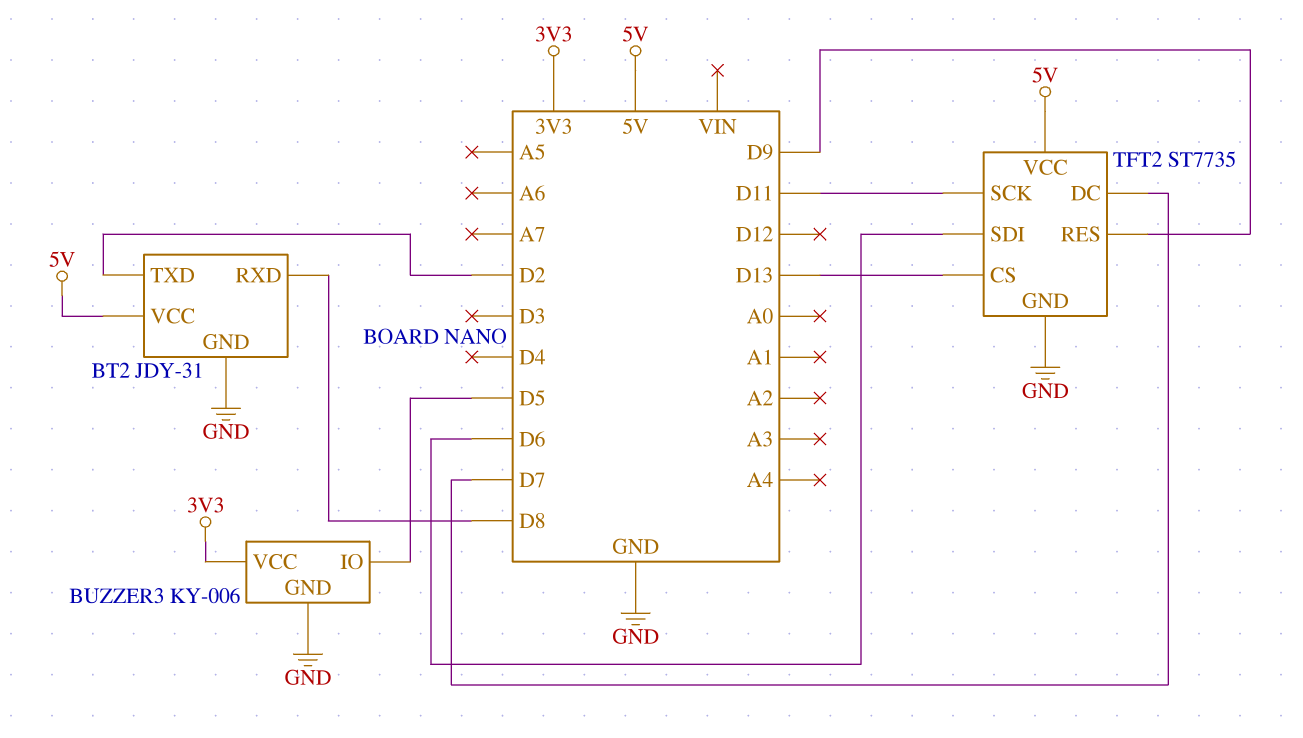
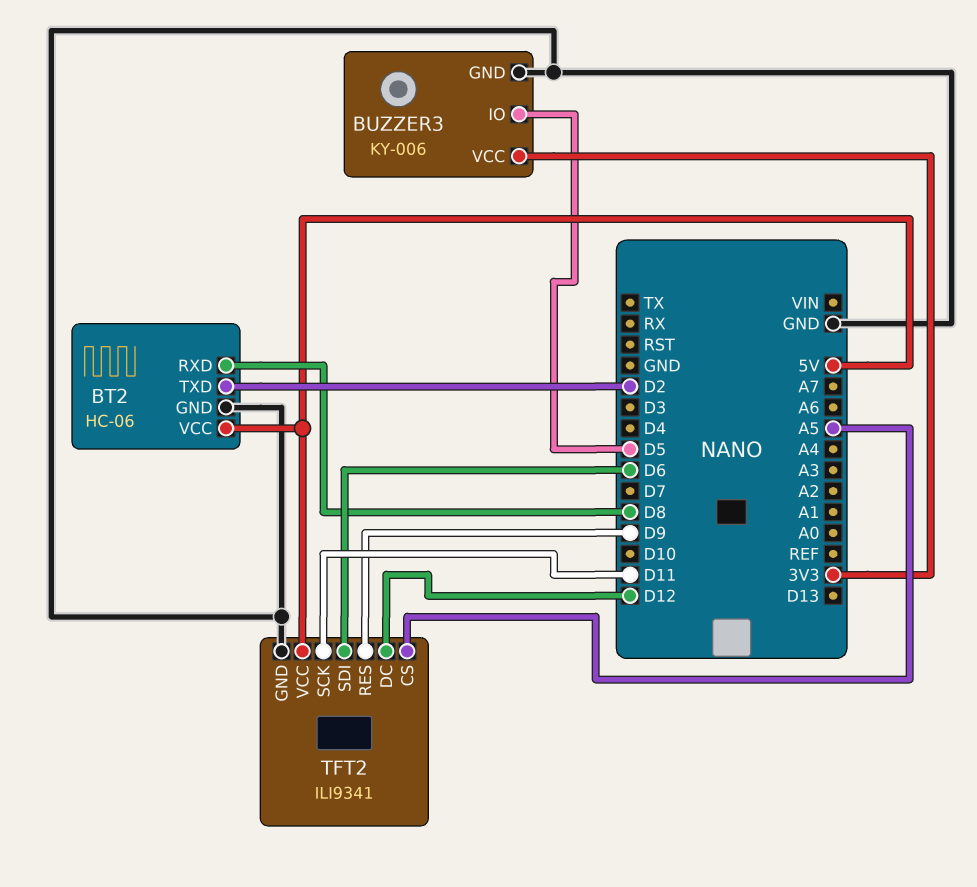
BT2: JDY-31 -> HC-06
TFT2: ST7735 -> ILI9341
TFT2 pin CS: D13 -> A5
TFT2 pin DC: D7 -> D12

